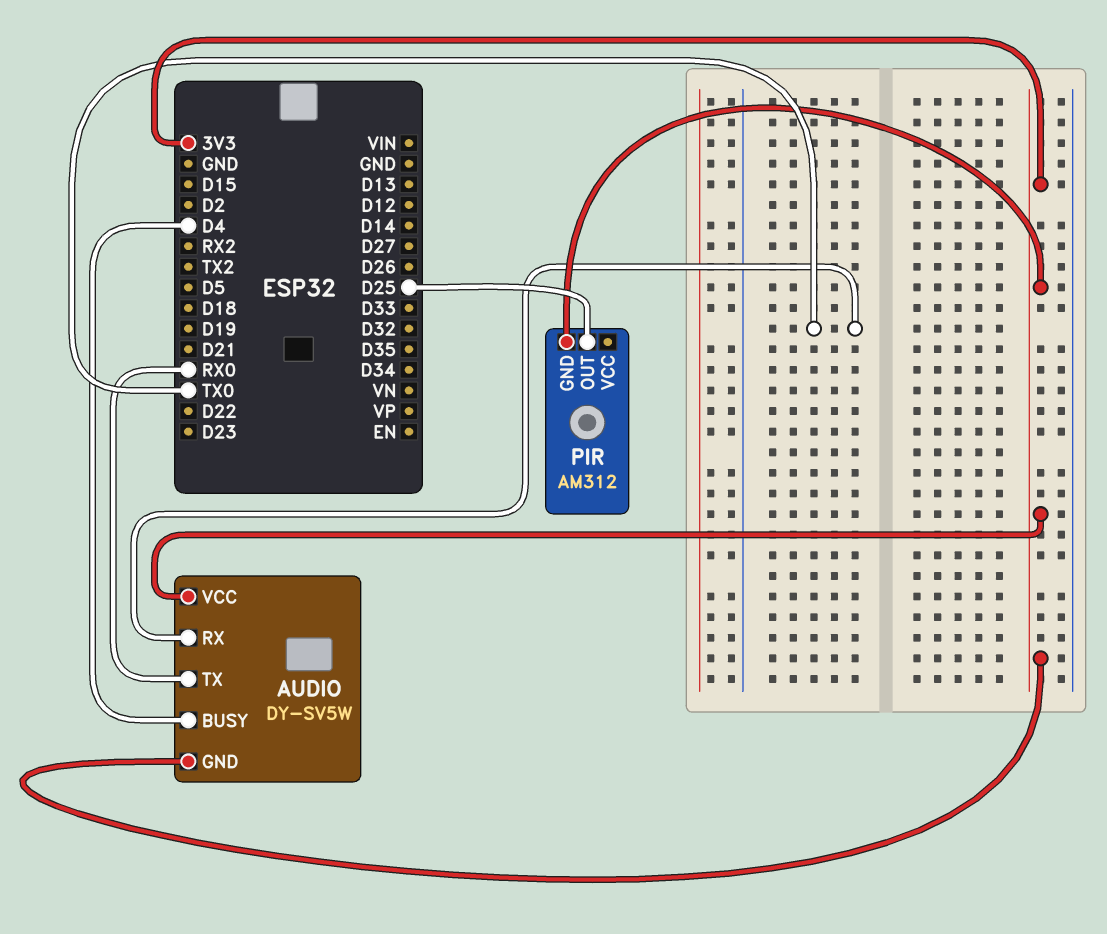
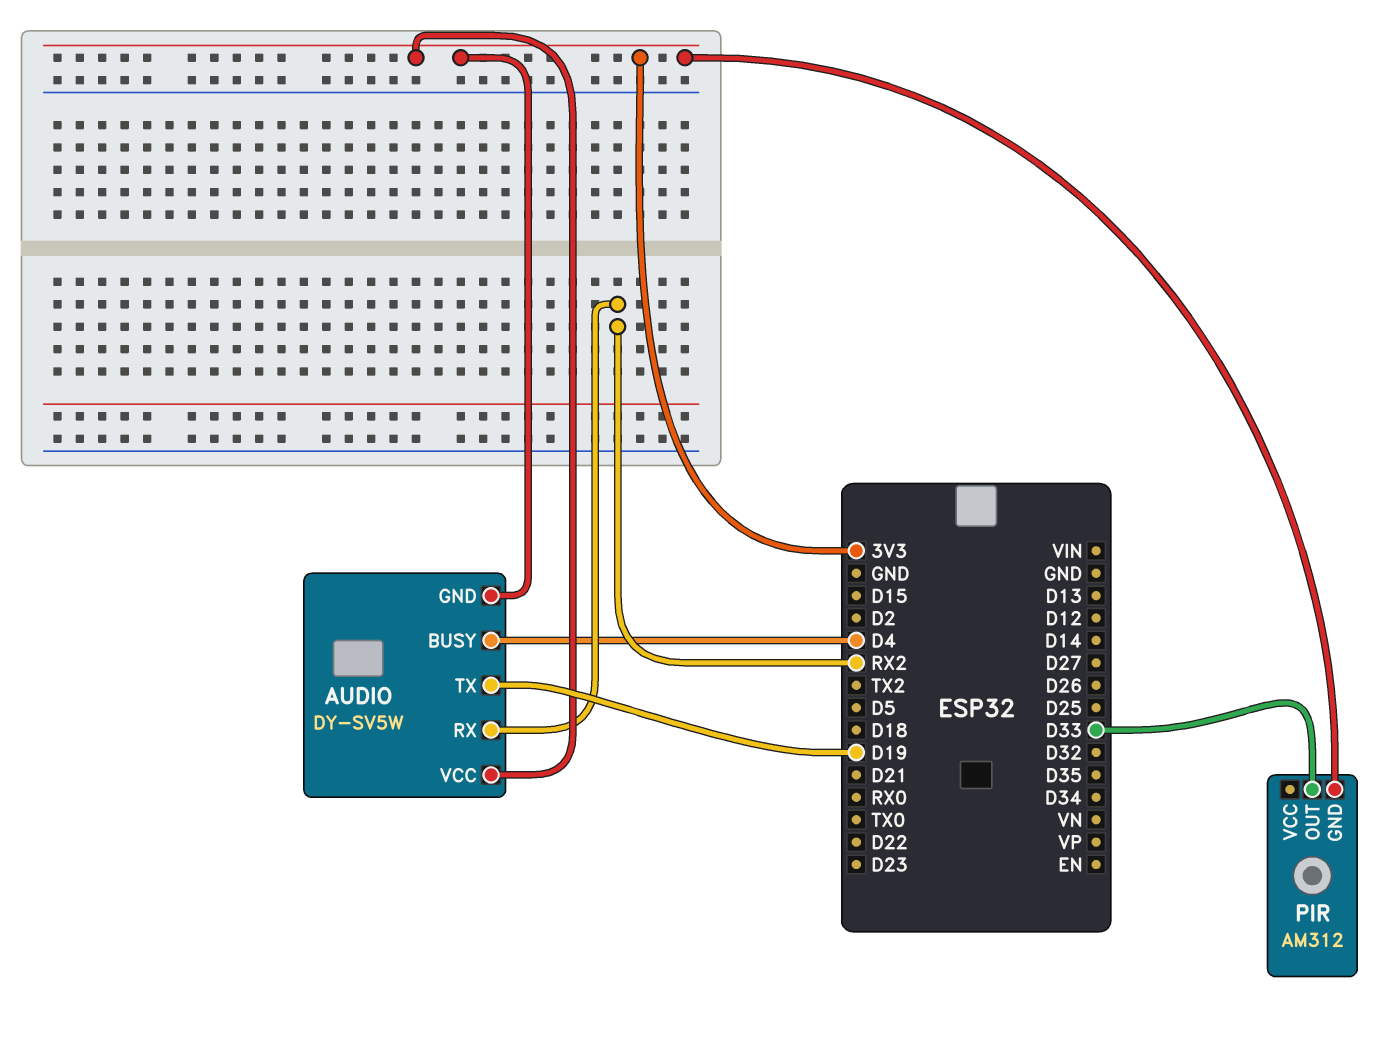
AUDIO pin RX: TX0 -> RX2
AUDIO pin TX: RX0 -> D19
PIR pin OUT: D25 -> D33

